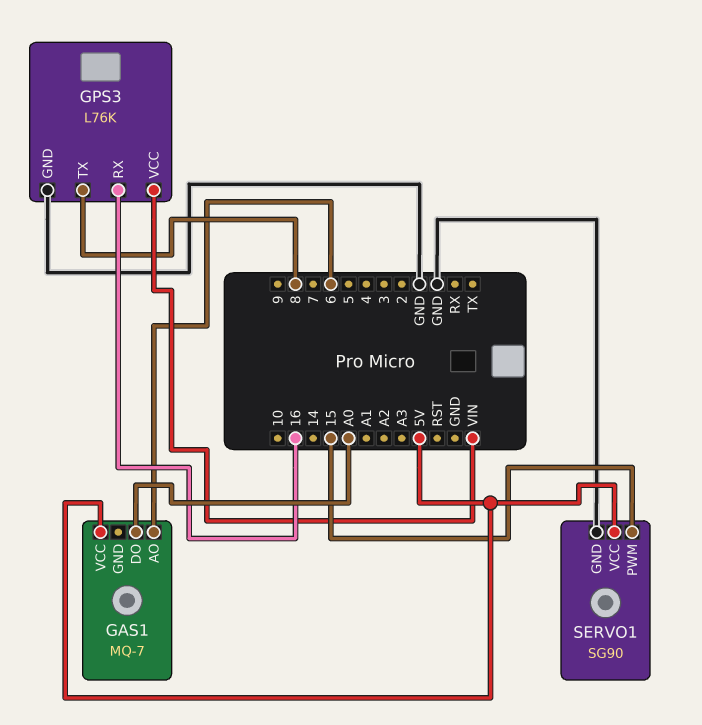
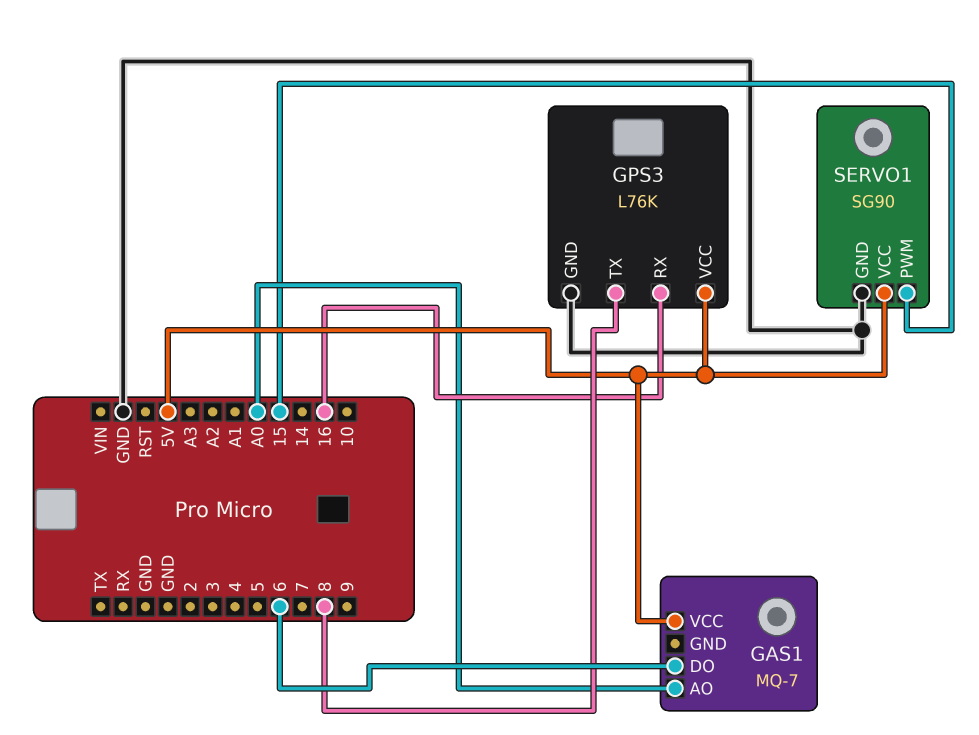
GAS1 pin AO: 6 -> A0
GAS1 pin DO: A0 -> 6
GPS3 pin VCC: VIN -> 5V

